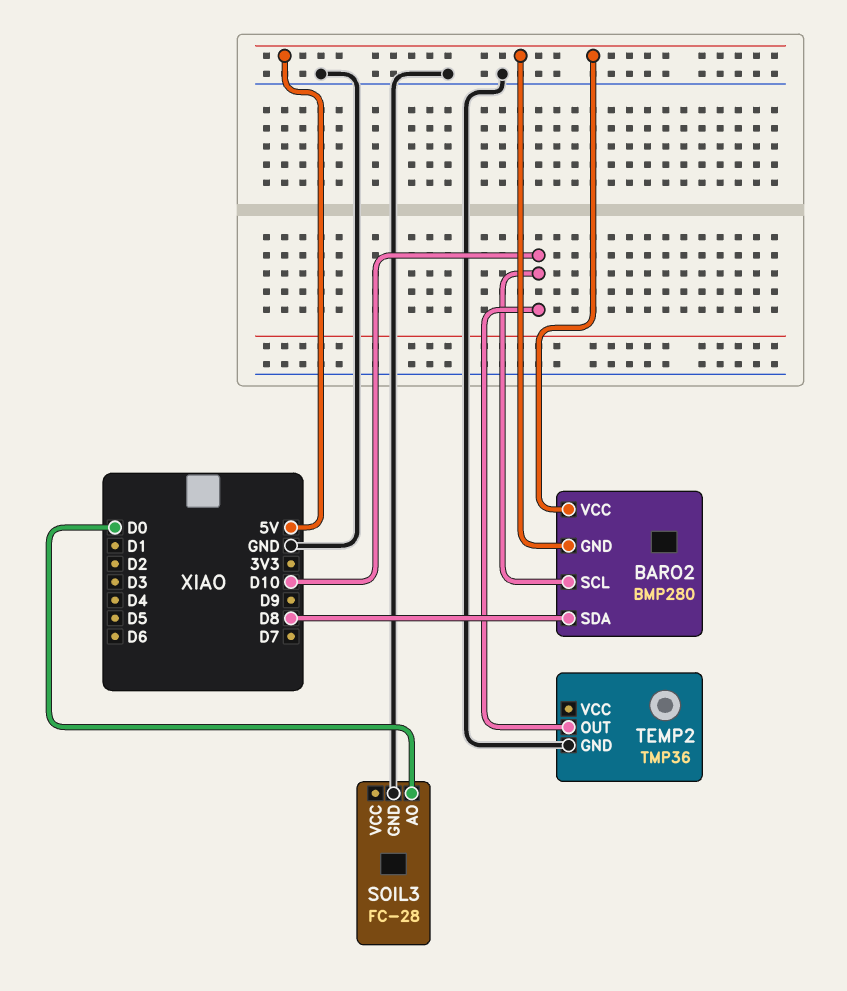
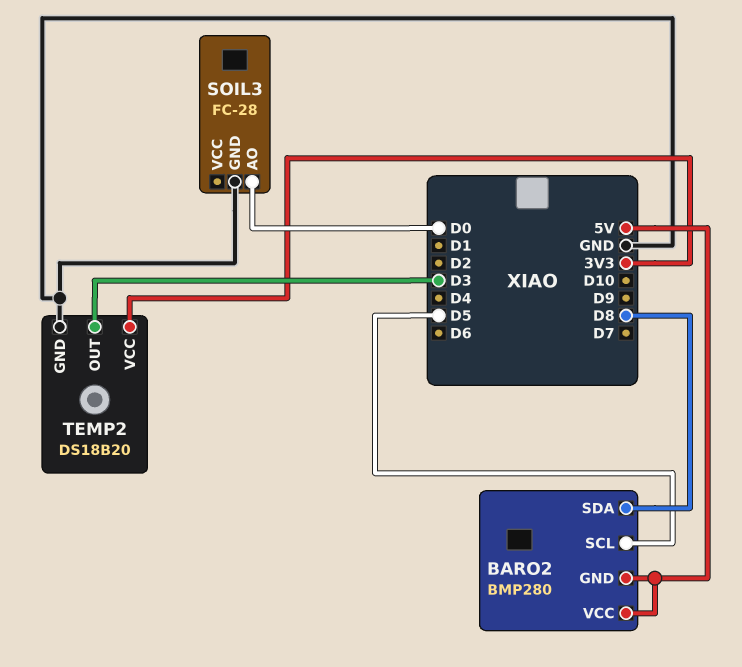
BARO2 pin SCL: D10 -> D5
TEMP2: TMP36 -> DS18B20
TEMP2 pin OUT: D10 -> D3
TEMP2 pin VCC: none -> 3V3

